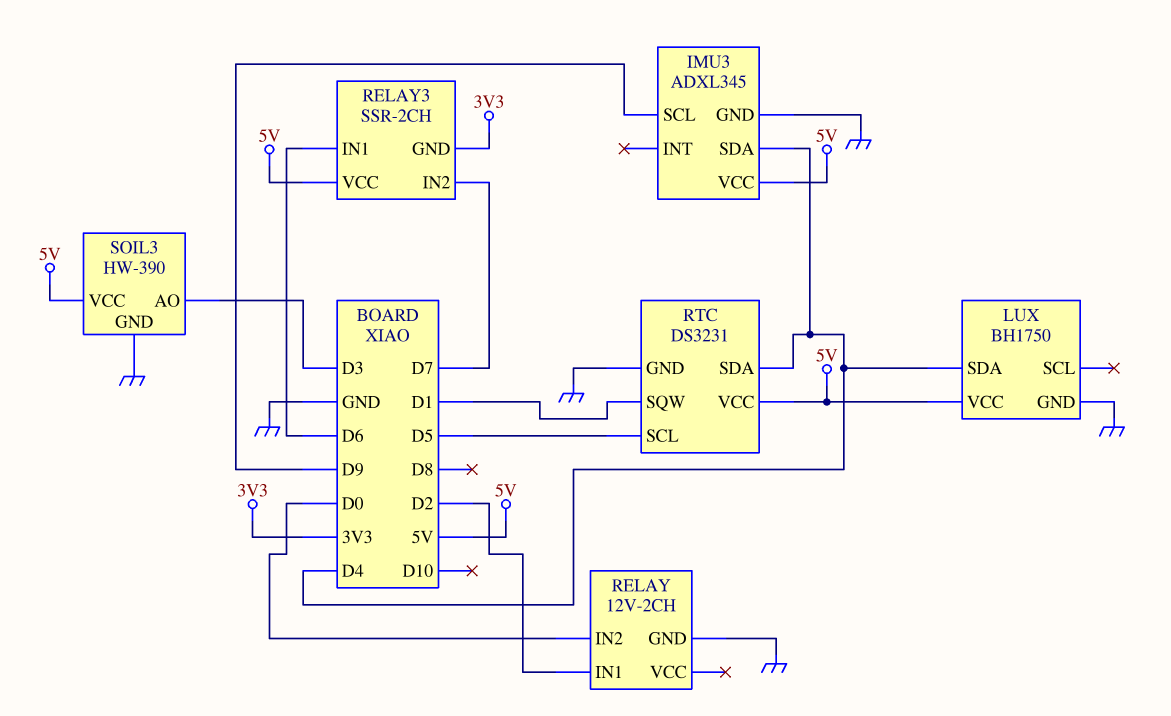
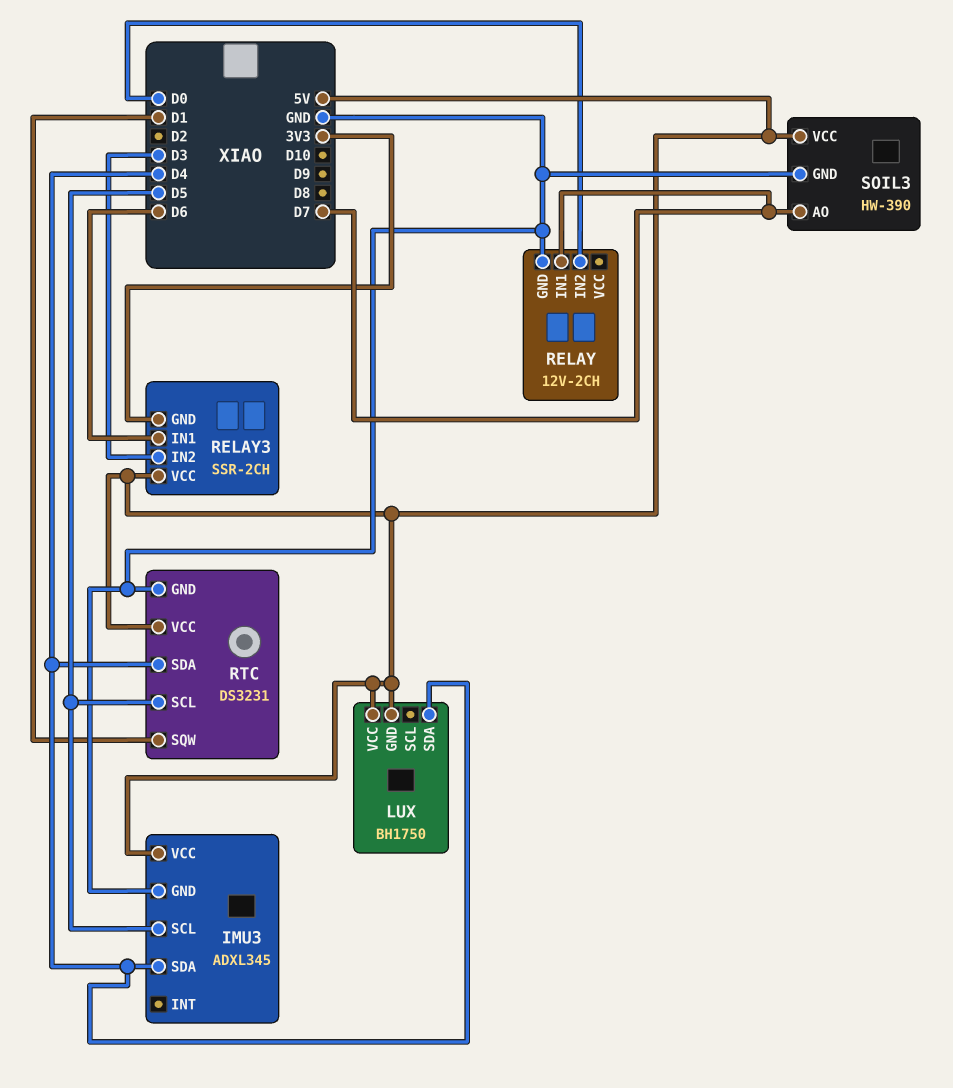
IMU3 pin SCL: D9 -> D5
LUX pin GND: GND -> 5V
RELAY pin IN1: D2 -> D7
RELAY3 pin IN2: D7 -> D3
SOIL3 pin AO: D3 -> D7

